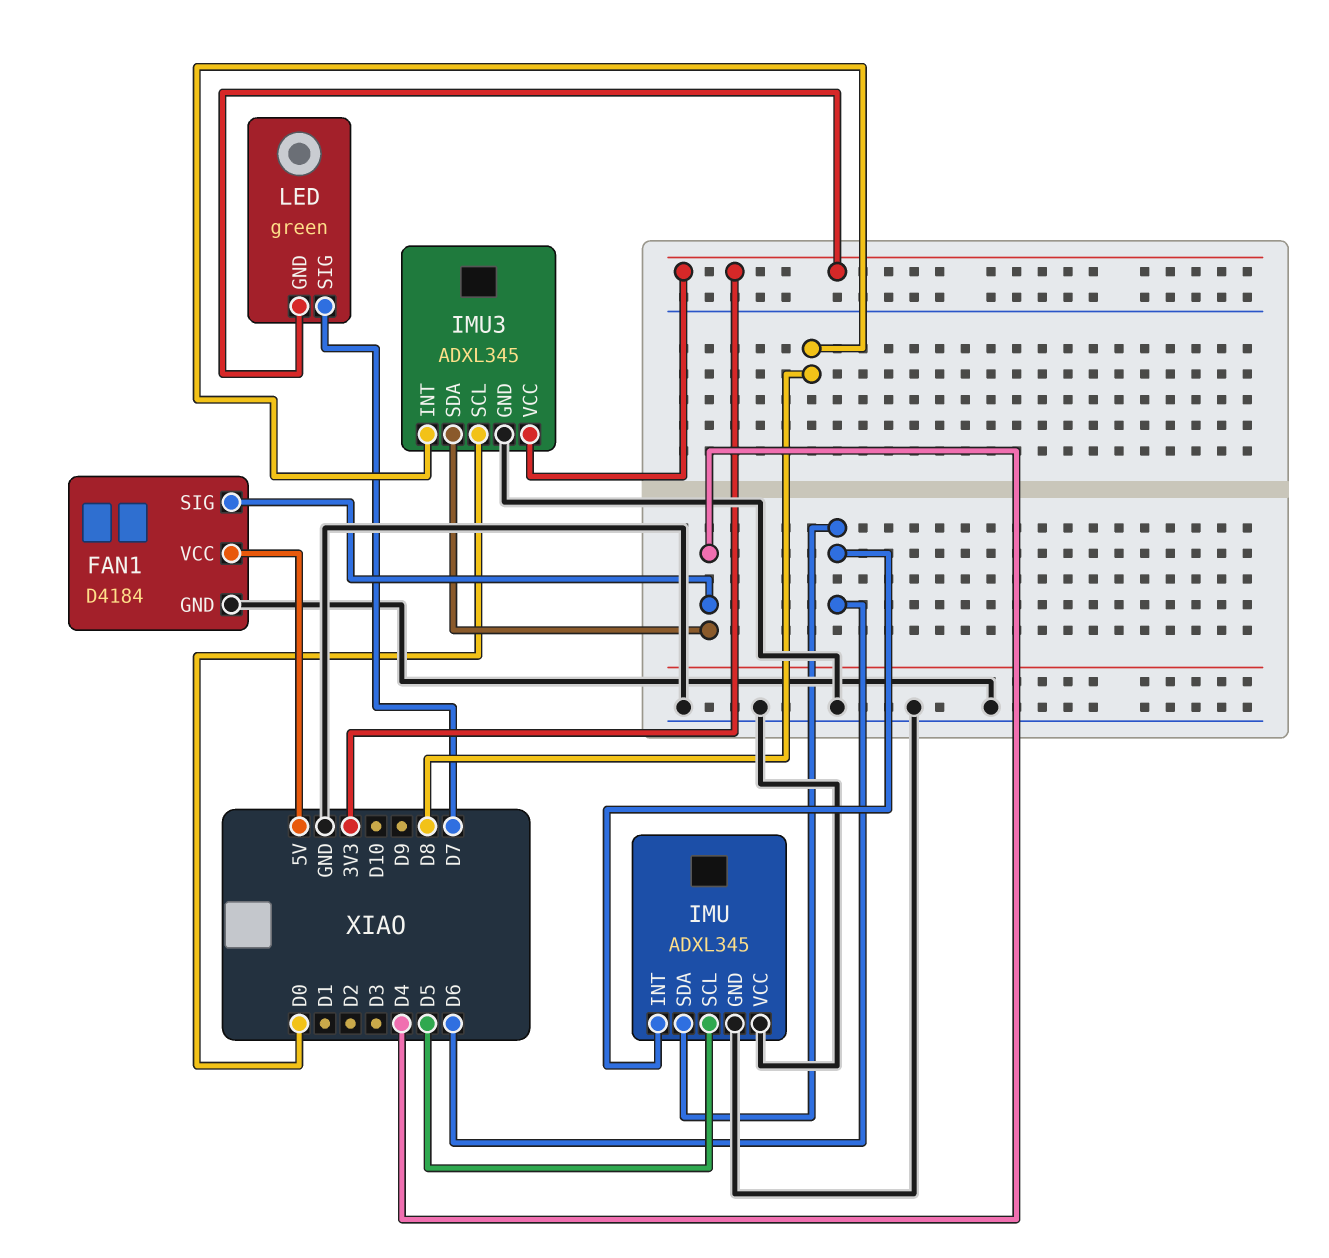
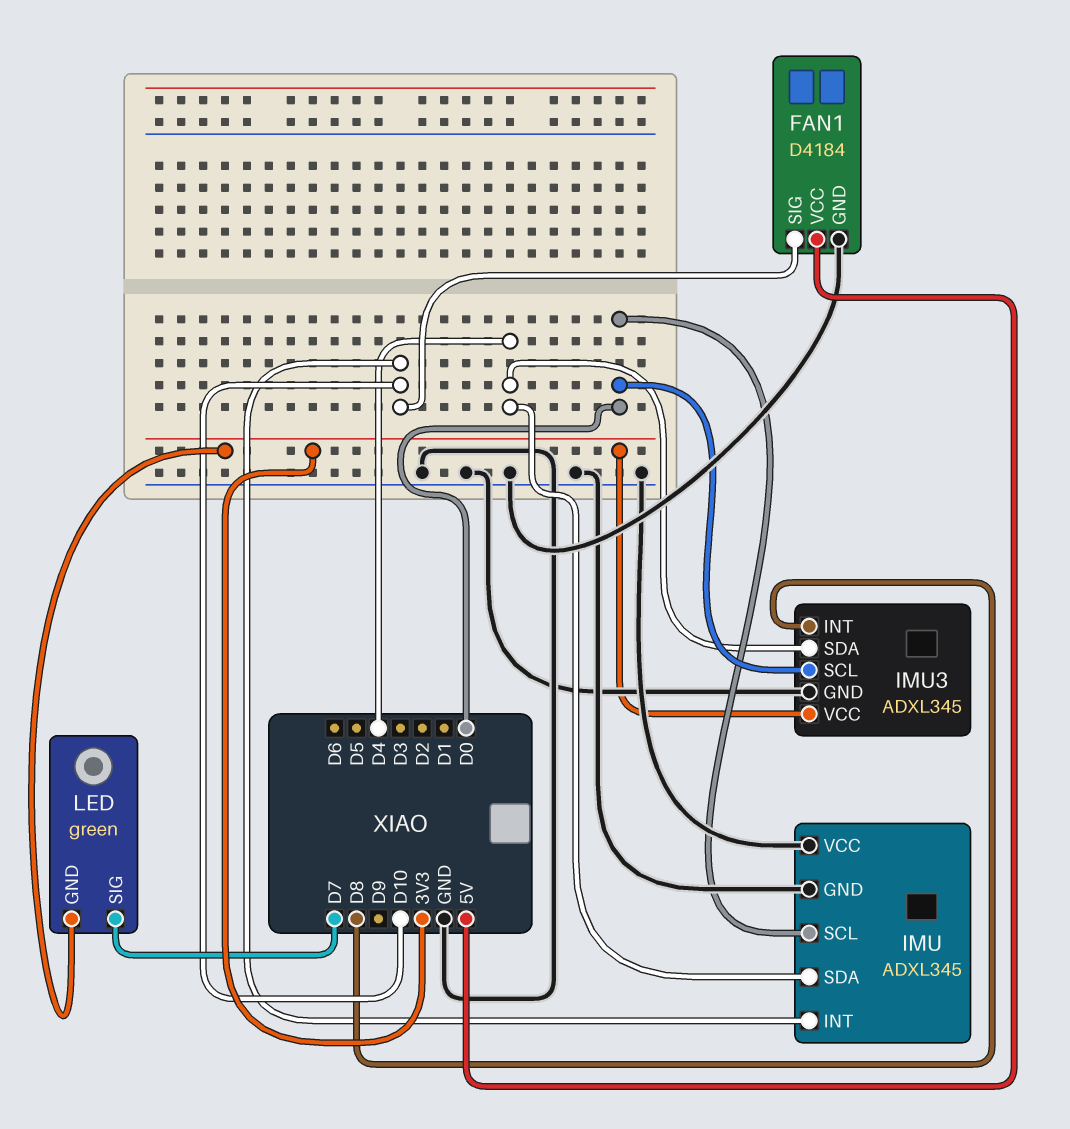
FAN1 pin SIG: D4 -> D10
IMU pin INT: D6 -> D10
IMU pin SCL: D5 -> D0
IMU pin SDA: D6 -> D4

